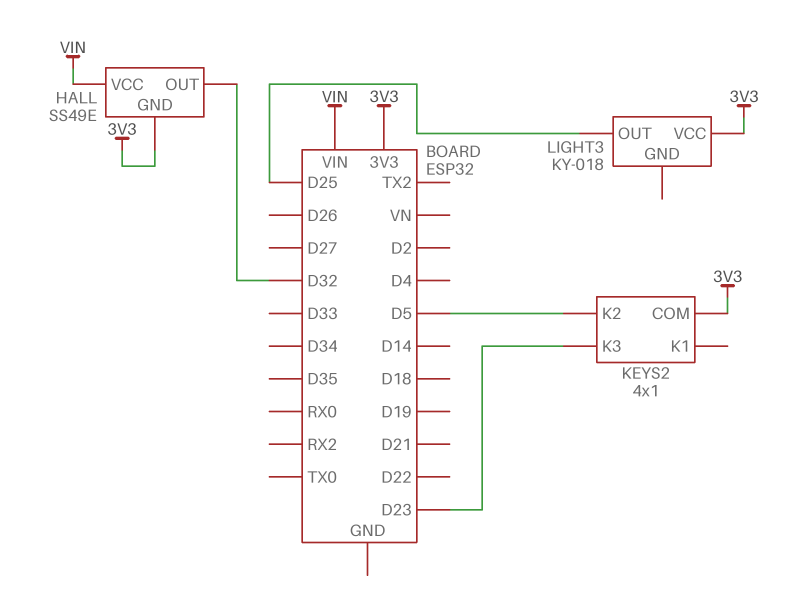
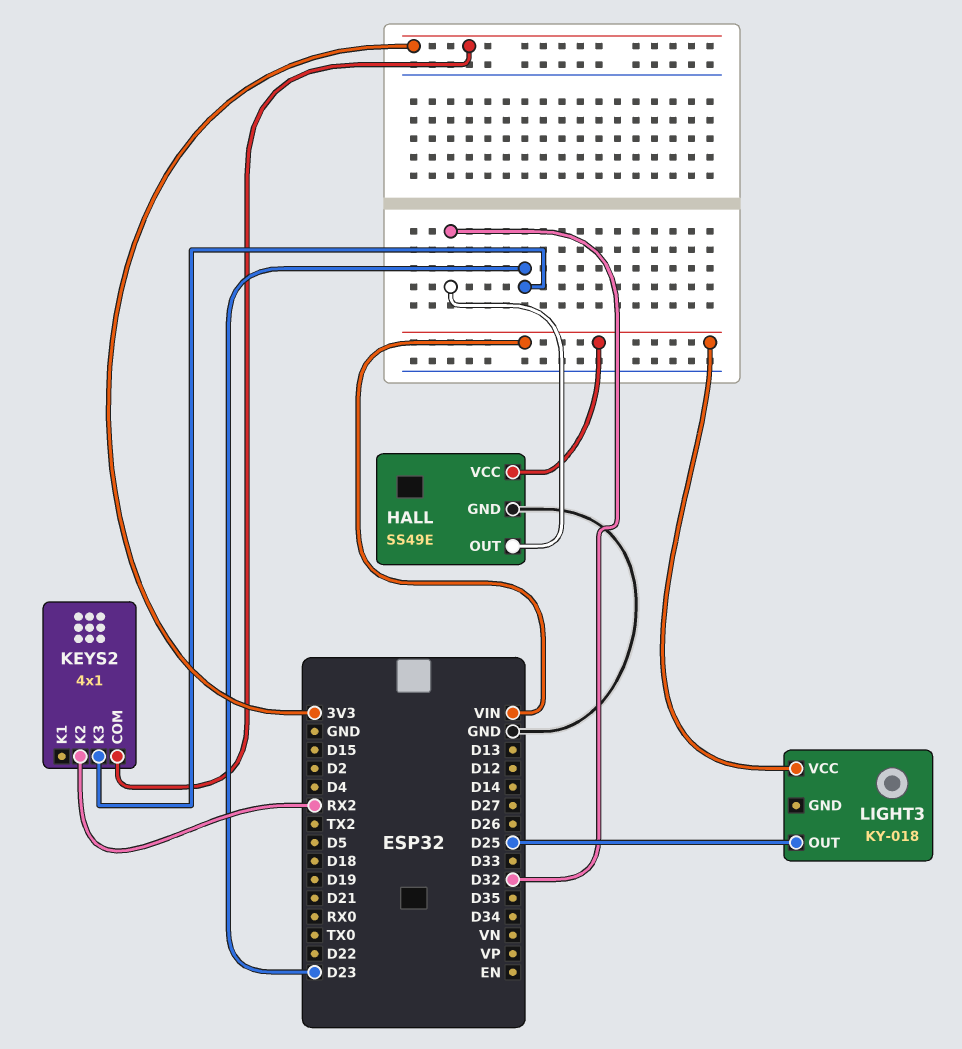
HALL pin GND: 3V3 -> GND
KEYS2 pin K2: D5 -> RX2
LIGHT3 pin VCC: 3V3 -> VIN

